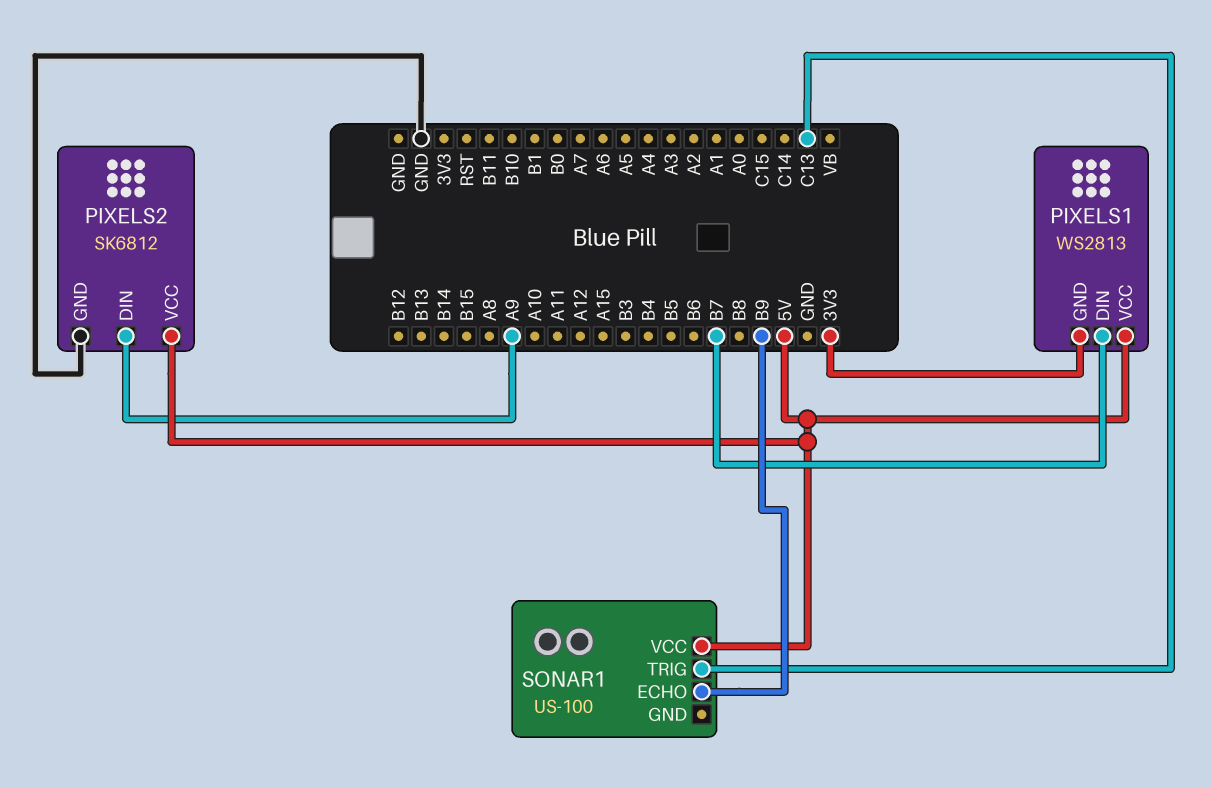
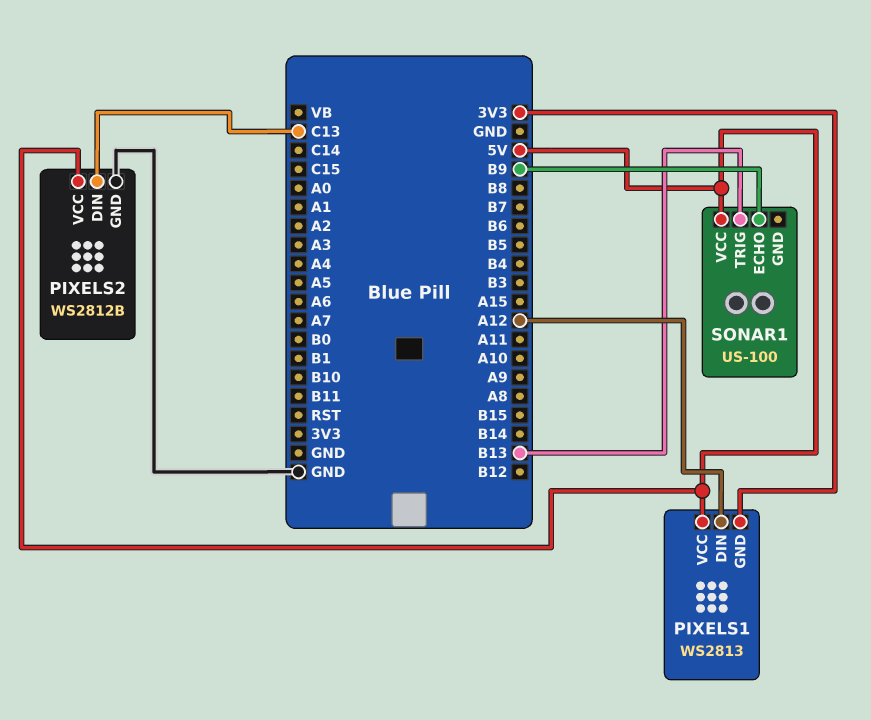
PIXELS1 pin DIN: B7 -> A12
PIXELS2: SK6812 -> WS2812B
PIXELS2 pin DIN: A9 -> C13
SONAR1 pin TRIG: C13 -> B13

